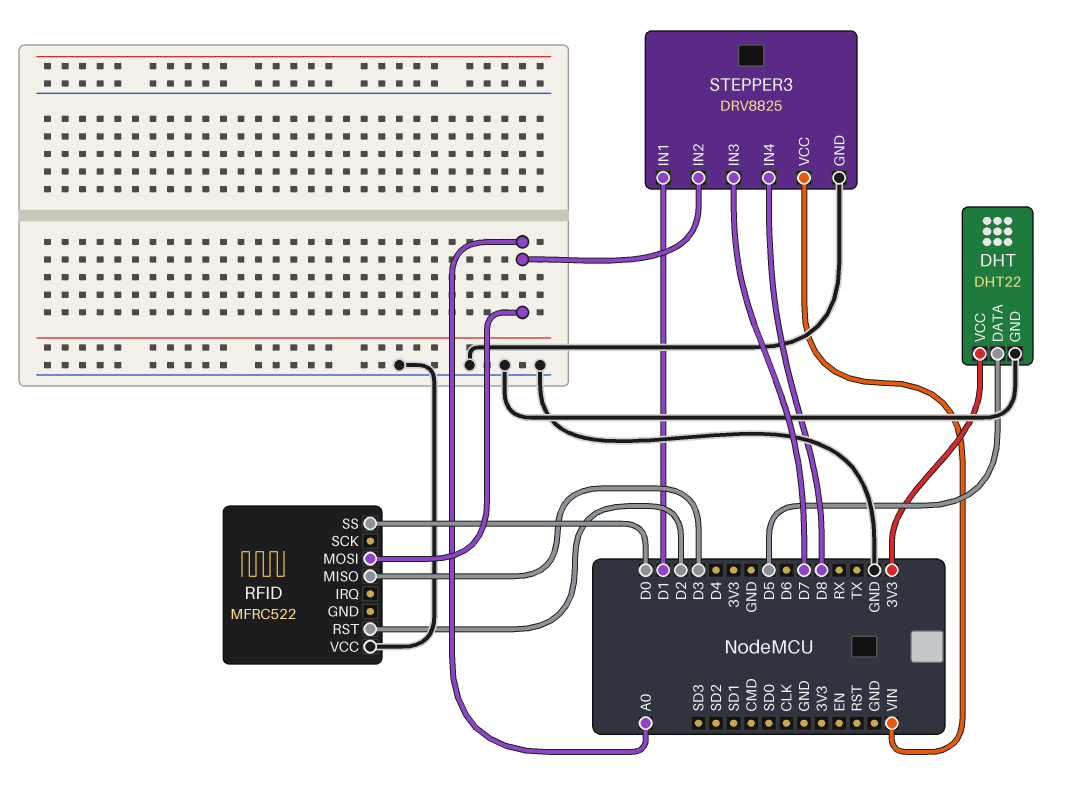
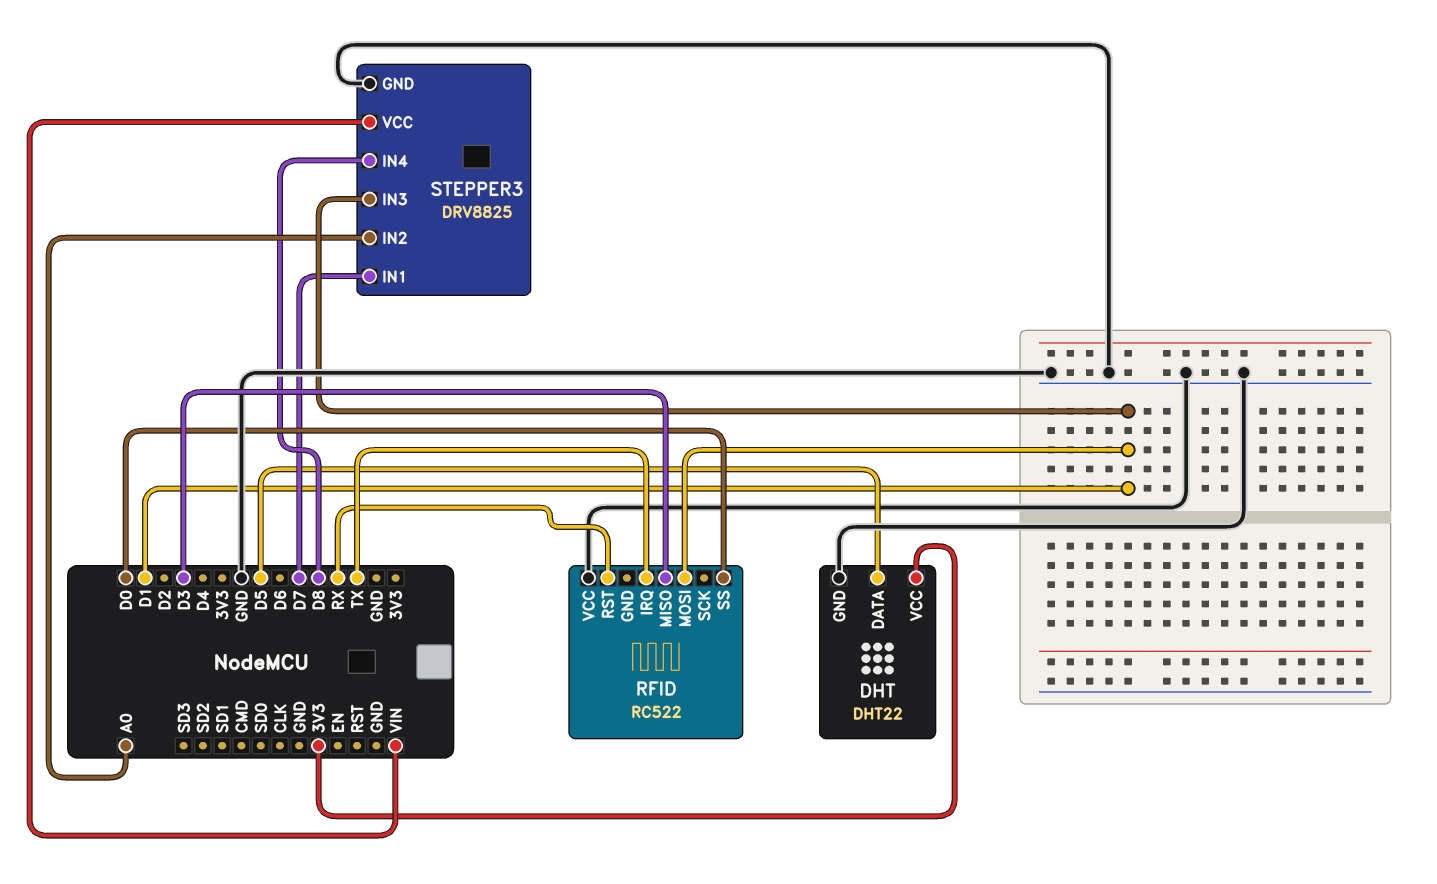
RFID: MFRC522 -> RC522
RFID pin IRQ: none -> TX
RFID pin MOSI: A0 -> D1
RFID pin RST: D2 -> RX
STEPPER3 pin IN1: D1 -> D7
STEPPER3 pin IN3: D7 -> D1

